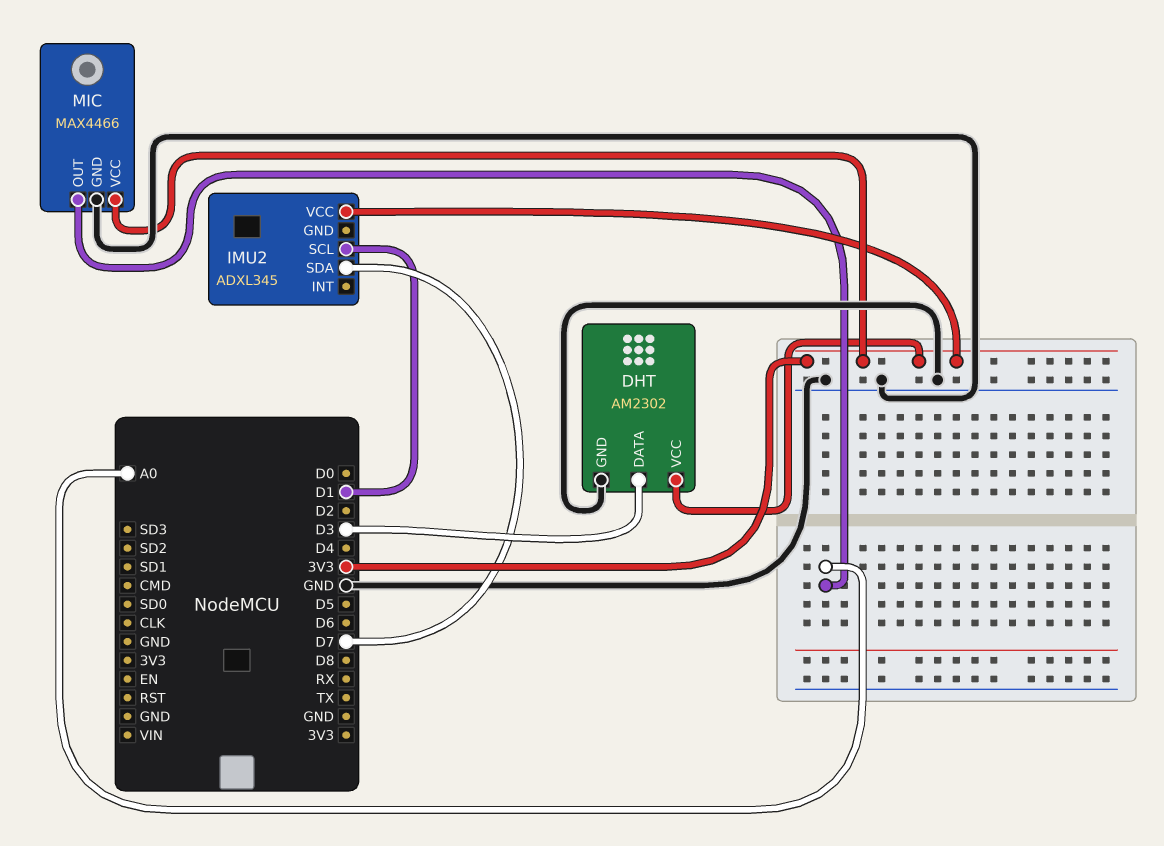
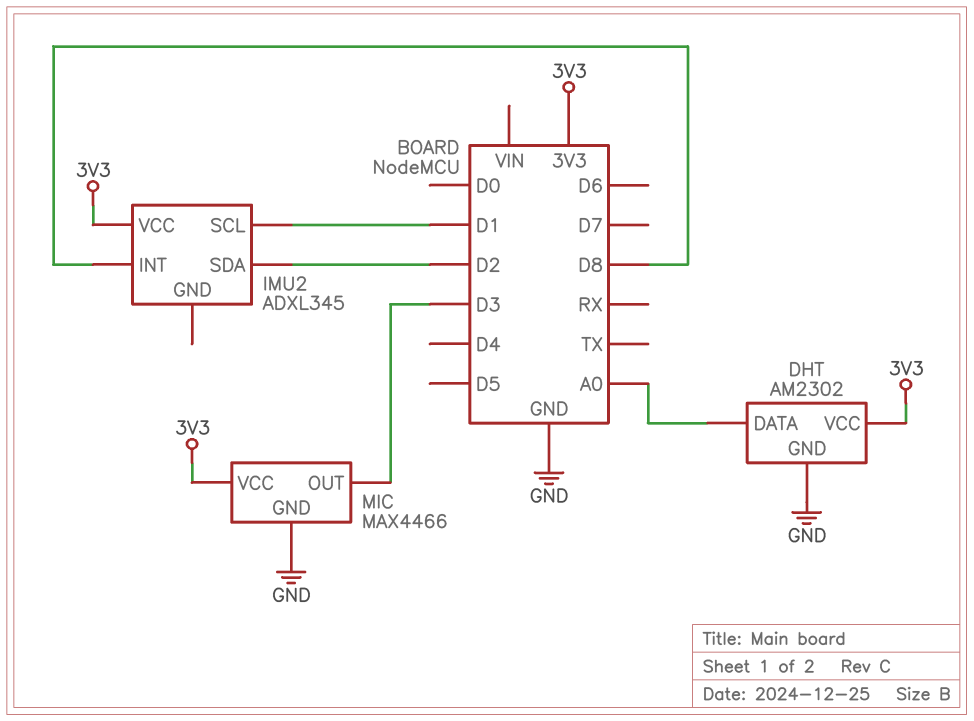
DHT pin DATA: D3 -> A0
IMU2 pin INT: none -> D8
IMU2 pin SDA: D7 -> D2
MIC pin OUT: A0 -> D3

